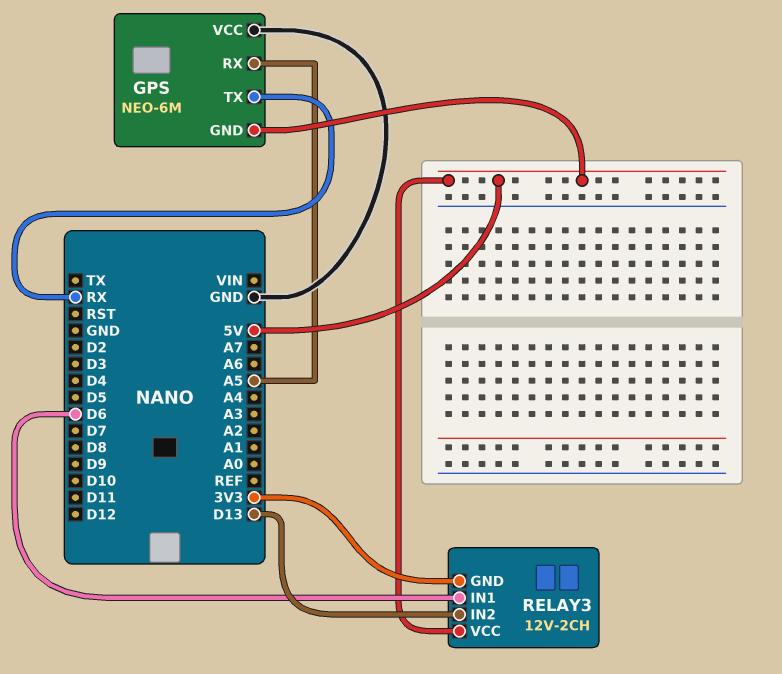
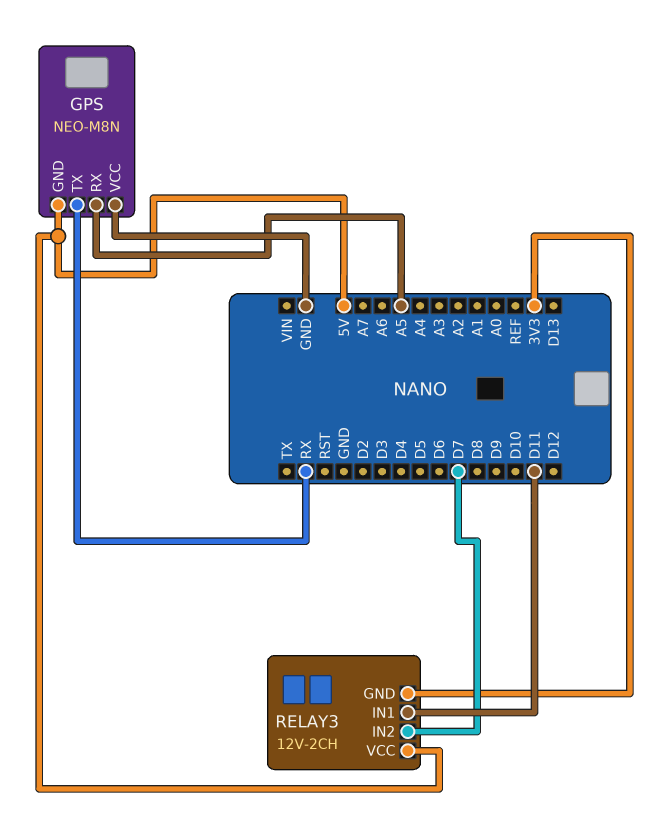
GPS: NEO-6M -> NEO-M8N
RELAY3 pin IN1: D6 -> D11
RELAY3 pin IN2: D13 -> D7

